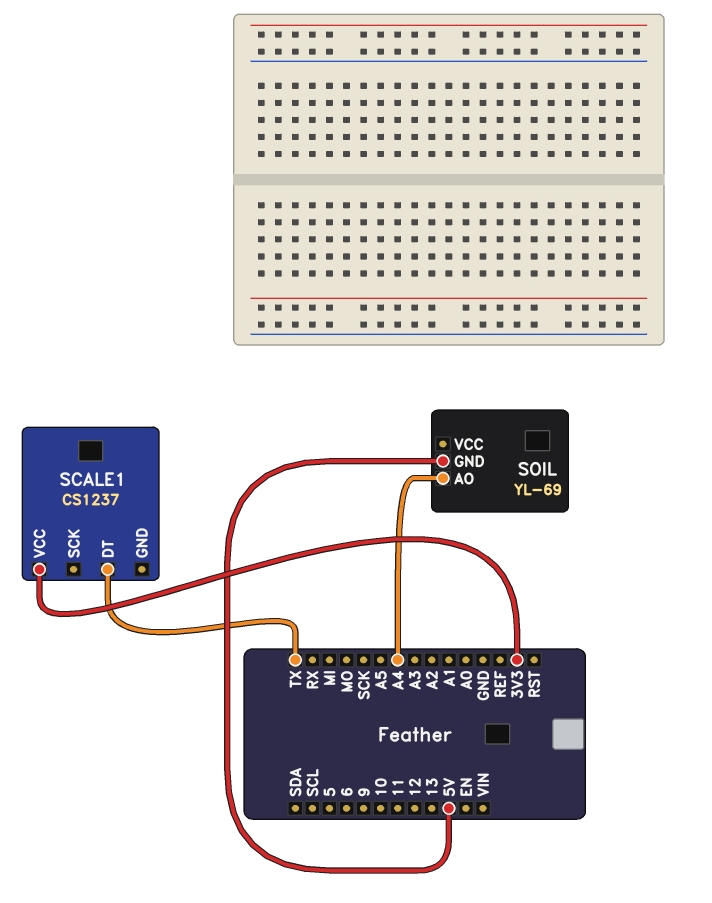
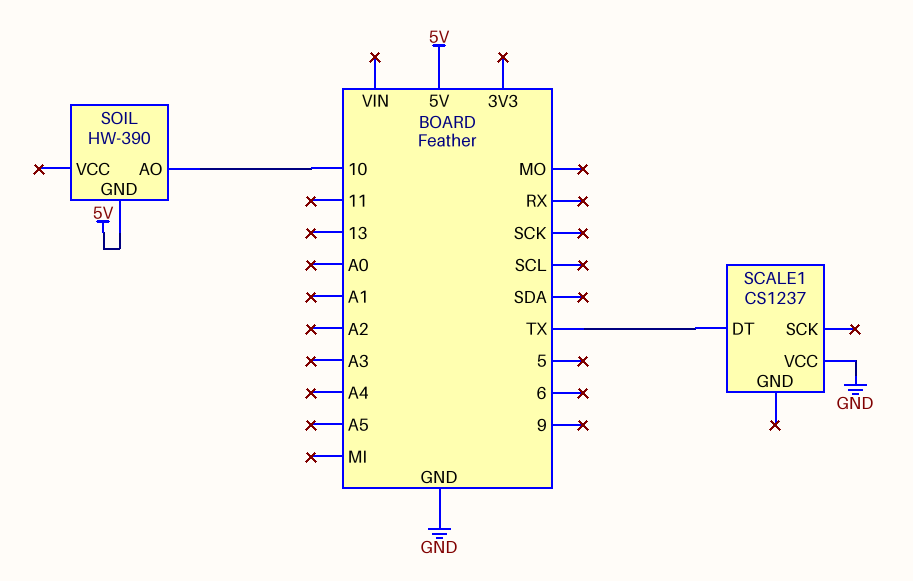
SCALE1 pin VCC: 3V3 -> GND
SOIL: YL-69 -> HW-390
SOIL pin AO: A4 -> 10

